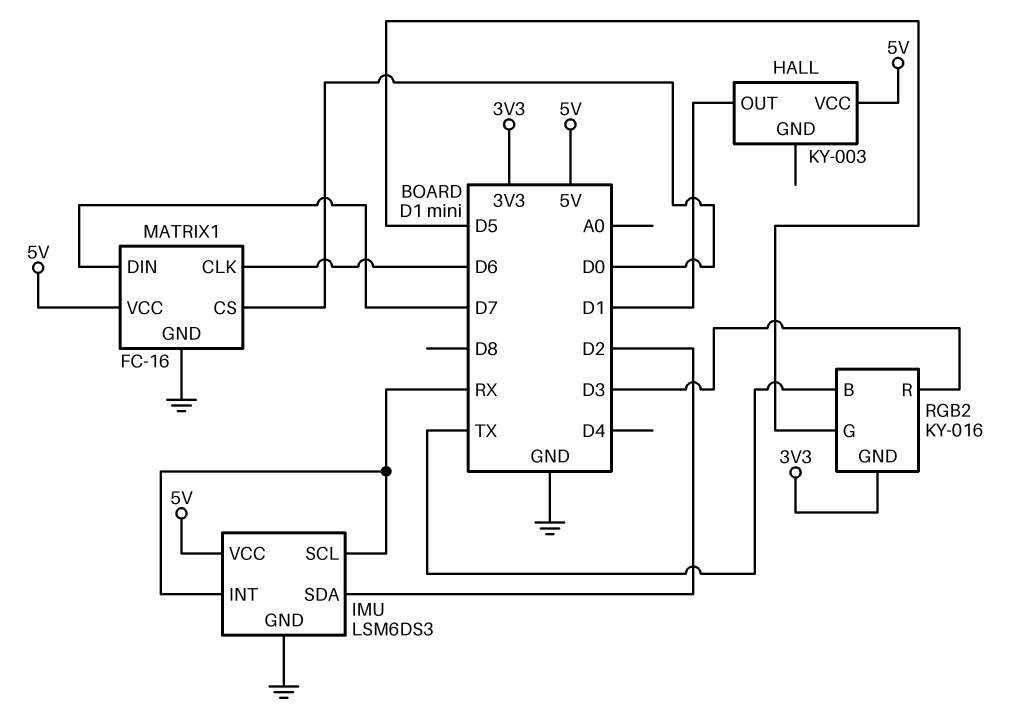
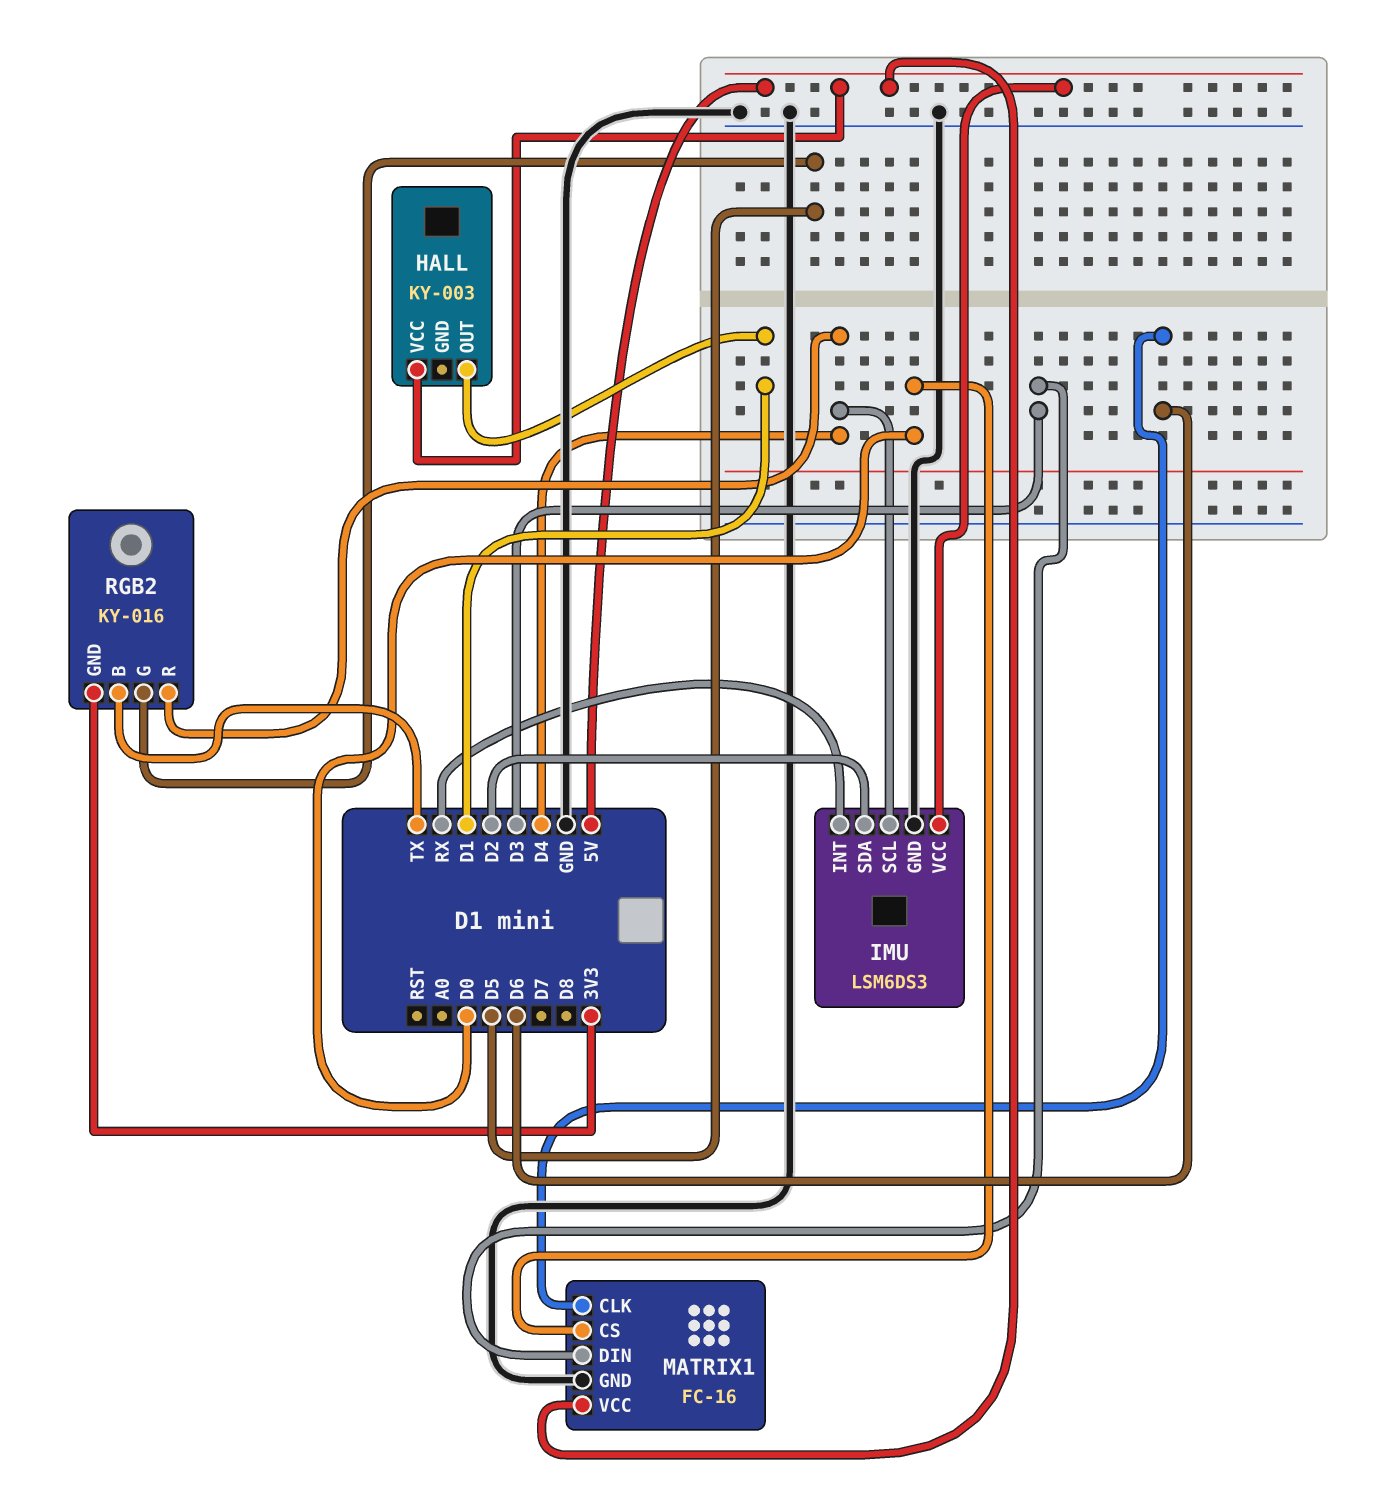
IMU pin SCL: RX -> D4
MATRIX1 pin DIN: D7 -> D3
RGB2 pin R: D3 -> D4

